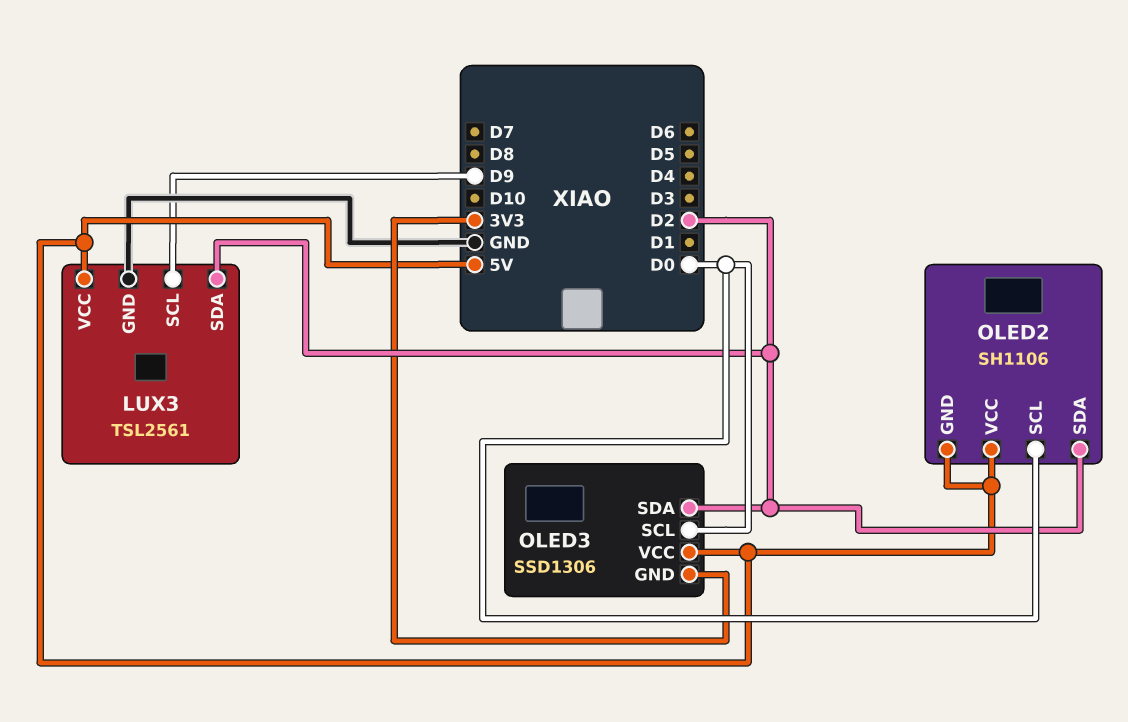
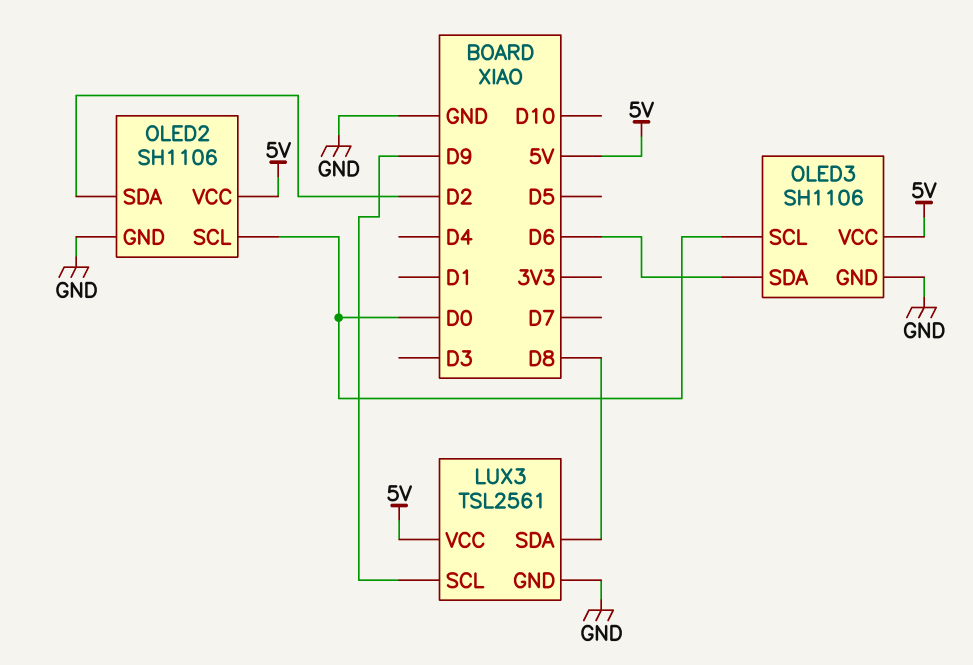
LUX3 pin SDA: D2 -> D8
OLED2 pin GND: 5V -> GND
OLED3: SSD1306 -> SH1106
OLED3 pin GND: 3V3 -> GND
OLED3 pin SDA: D2 -> D6

